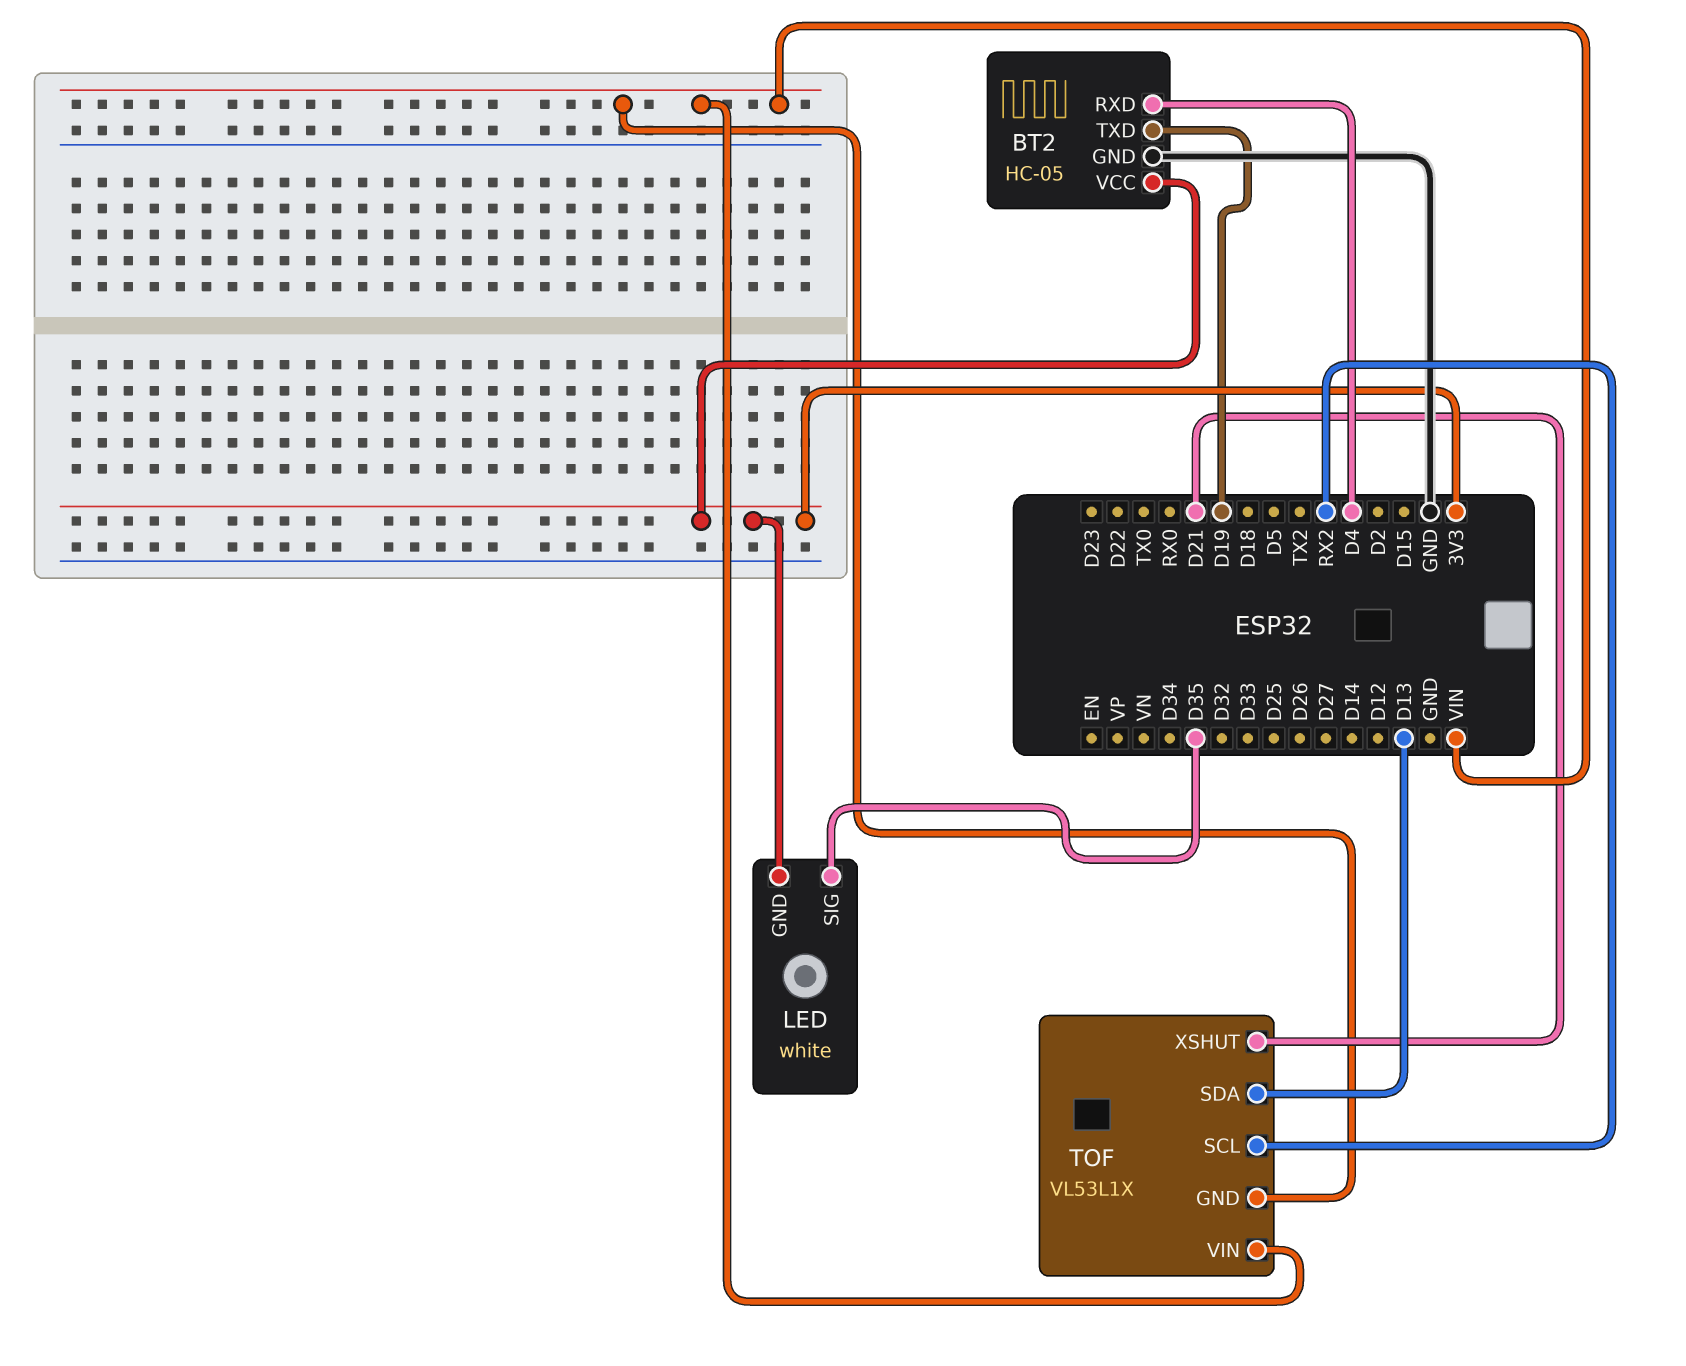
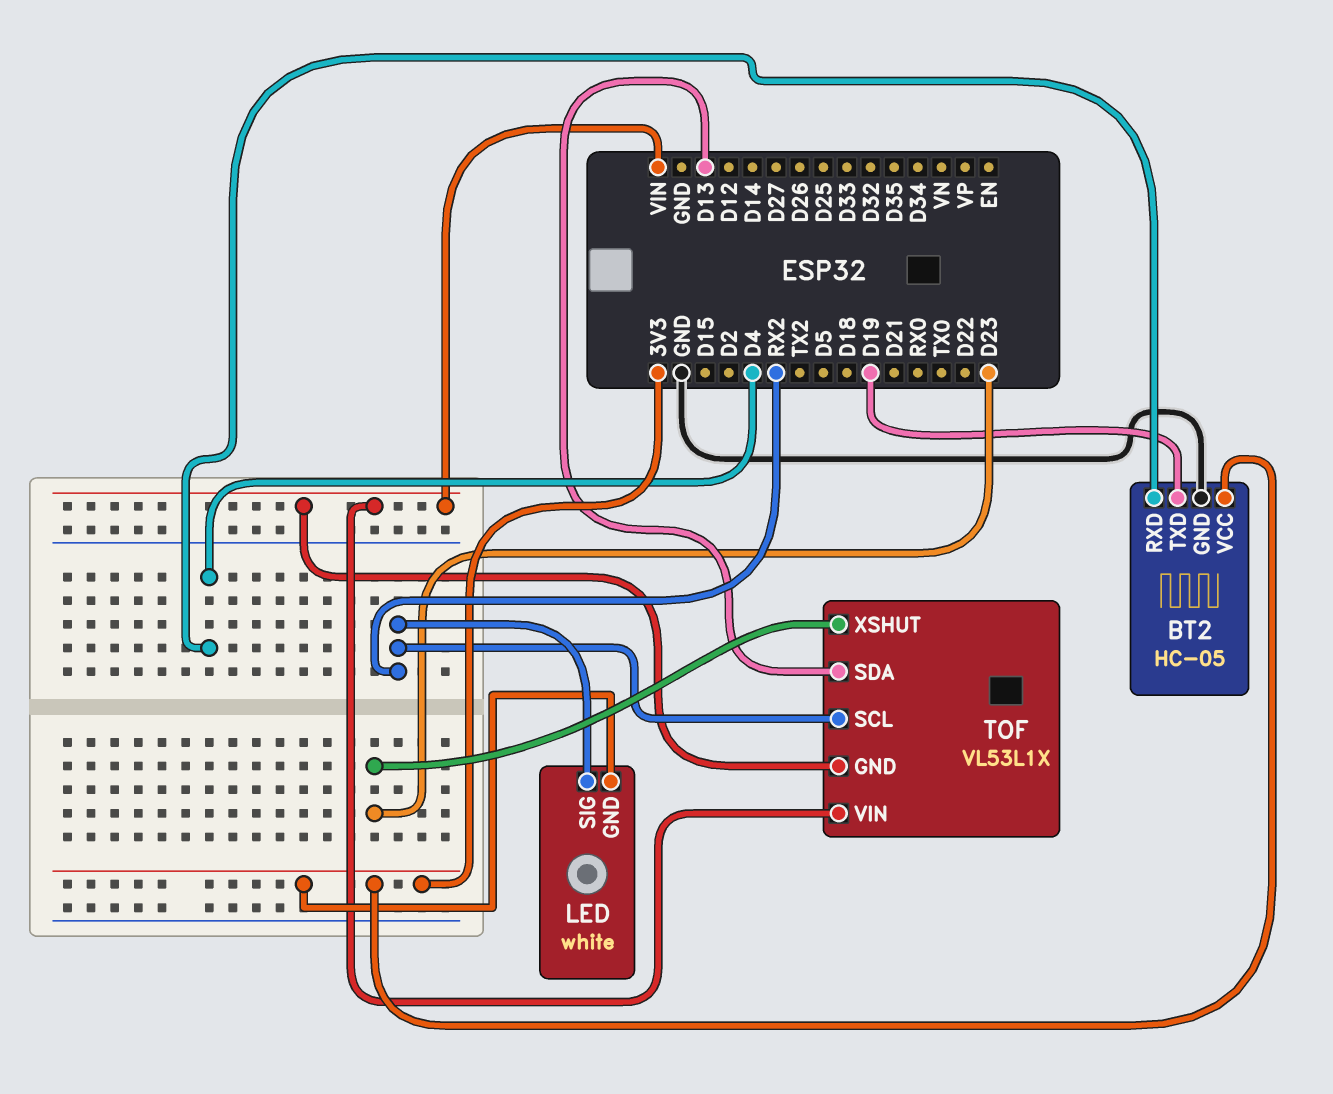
LED pin SIG: D35 -> RX2
TOF pin XSHUT: D21 -> D23

